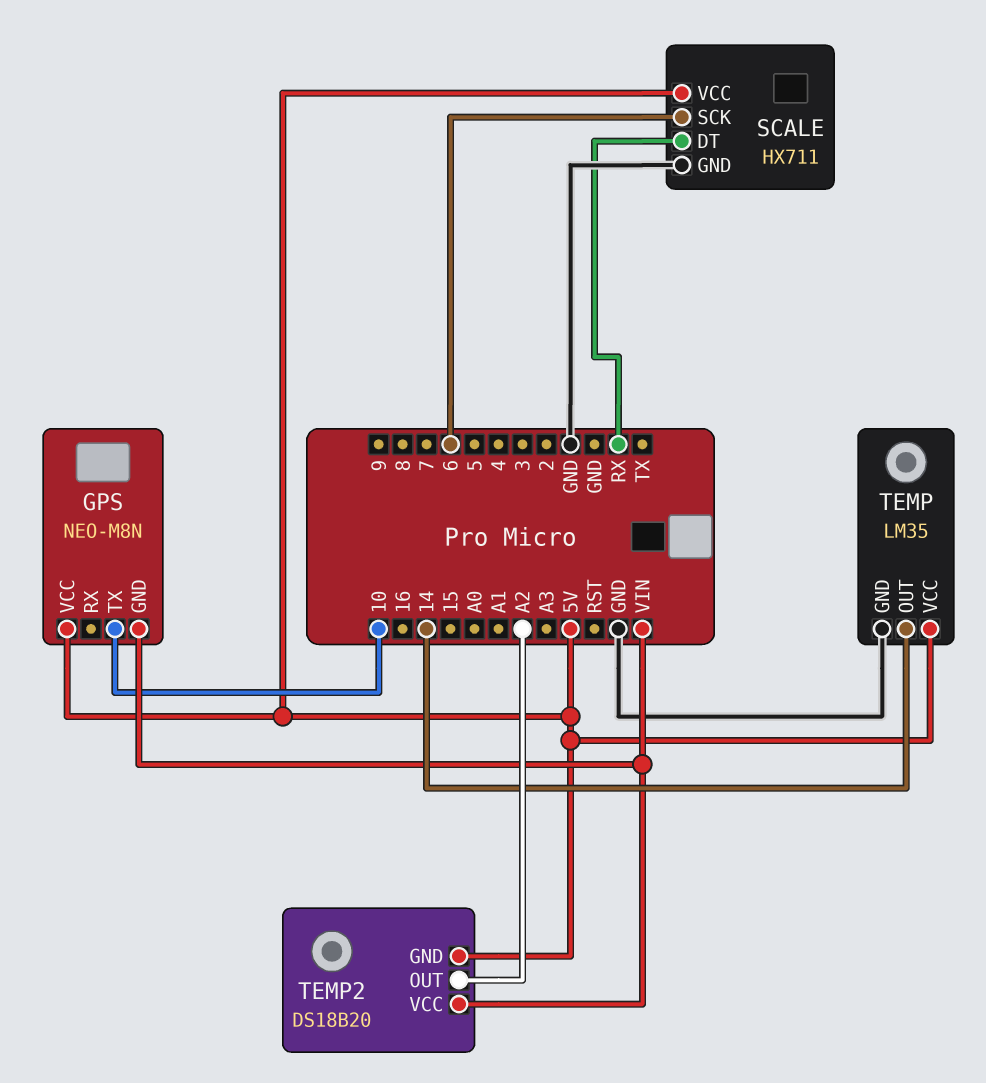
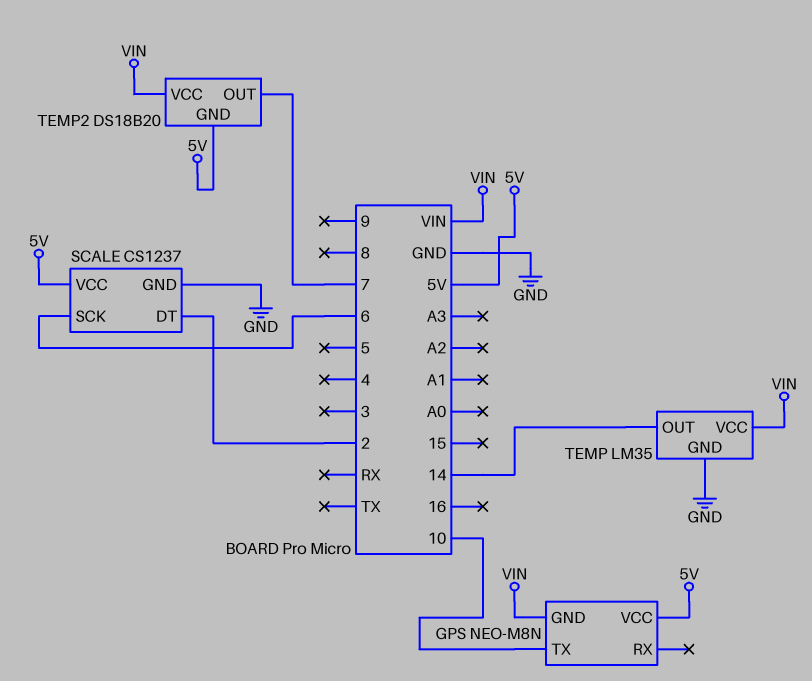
SCALE: HX711 -> CS1237
SCALE pin DT: RX -> 2
TEMP pin VCC: 5V -> VIN
TEMP2 pin OUT: A2 -> 7

